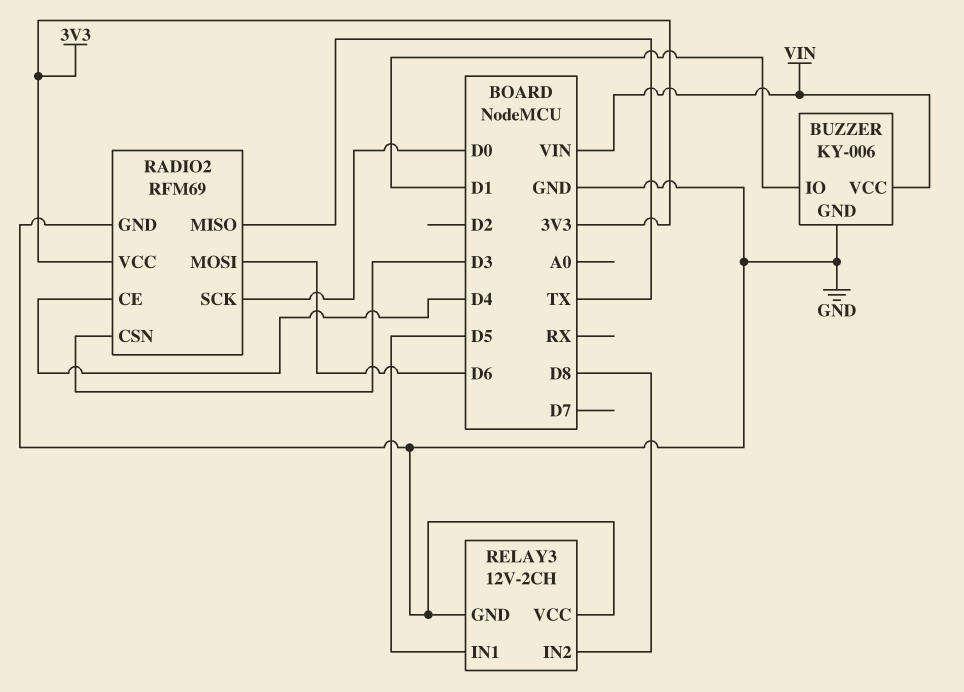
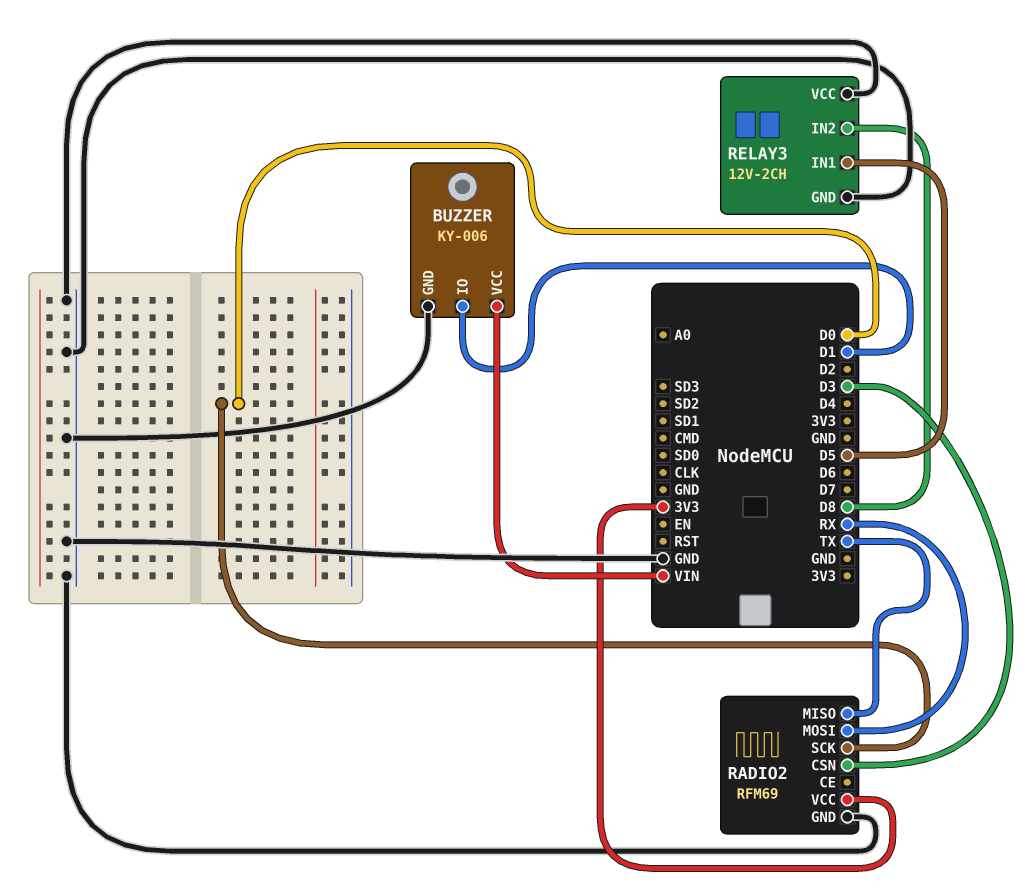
RADIO2 pin CE: D4 -> none
RADIO2 pin MOSI: D6 -> RX

